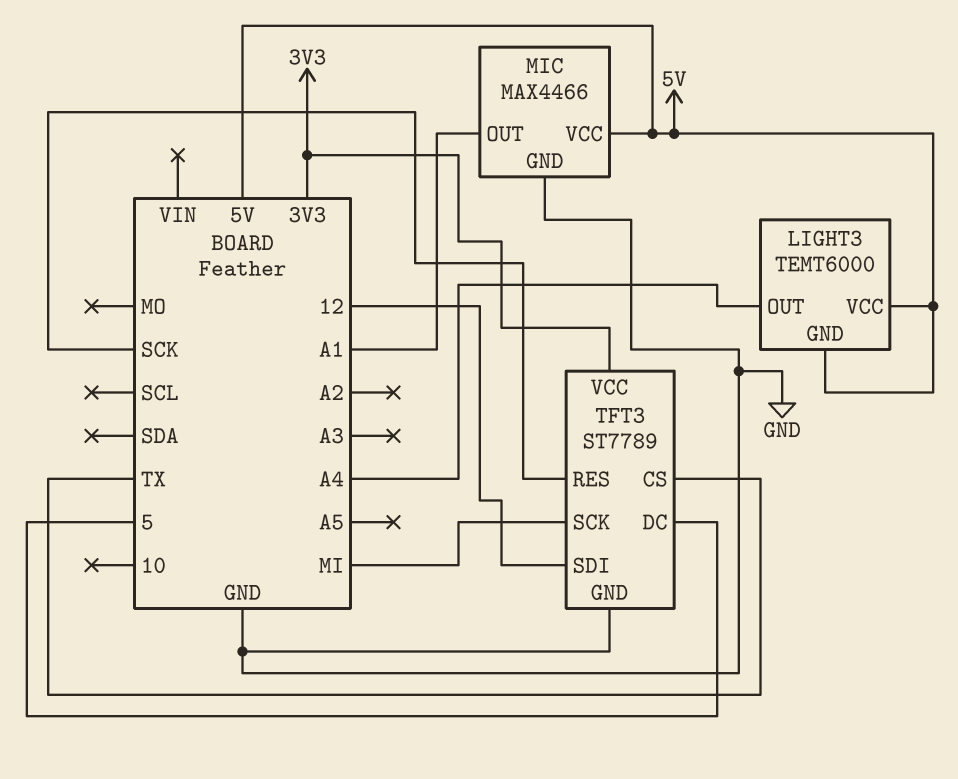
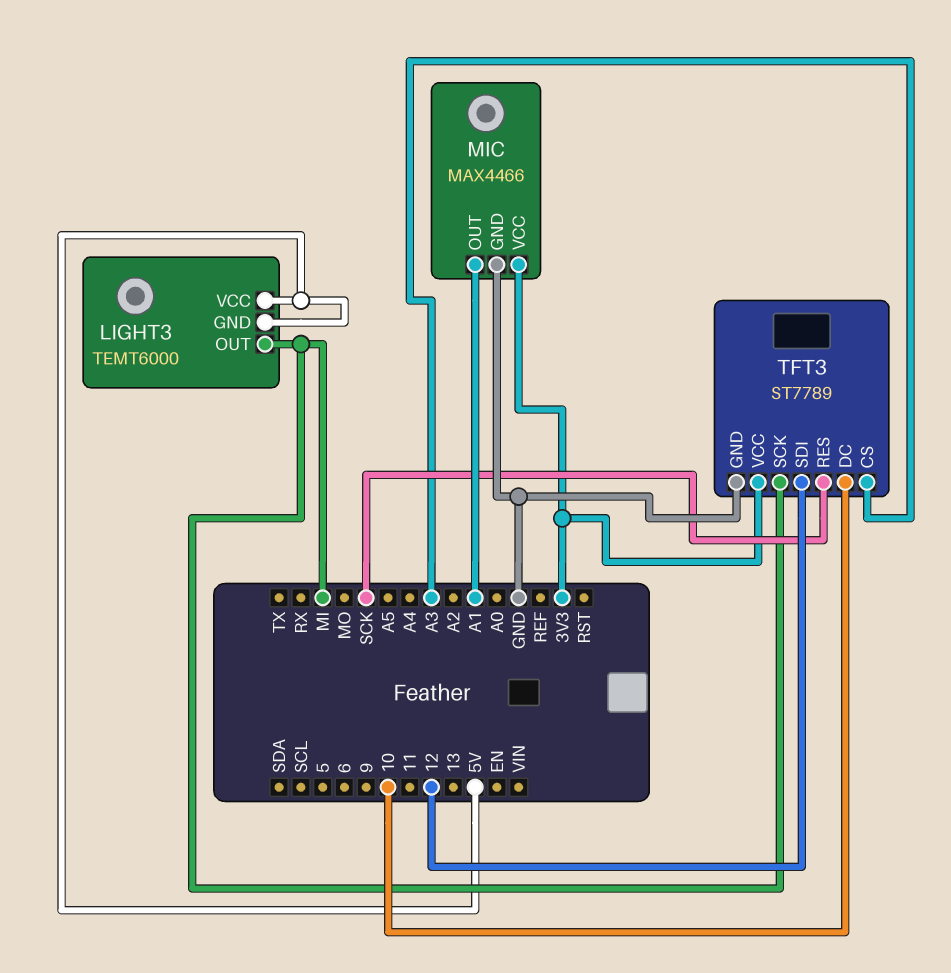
LIGHT3 pin OUT: A4 -> MI
MIC pin VCC: 5V -> 3V3
TFT3 pin CS: TX -> A3
TFT3 pin DC: 5 -> 10

